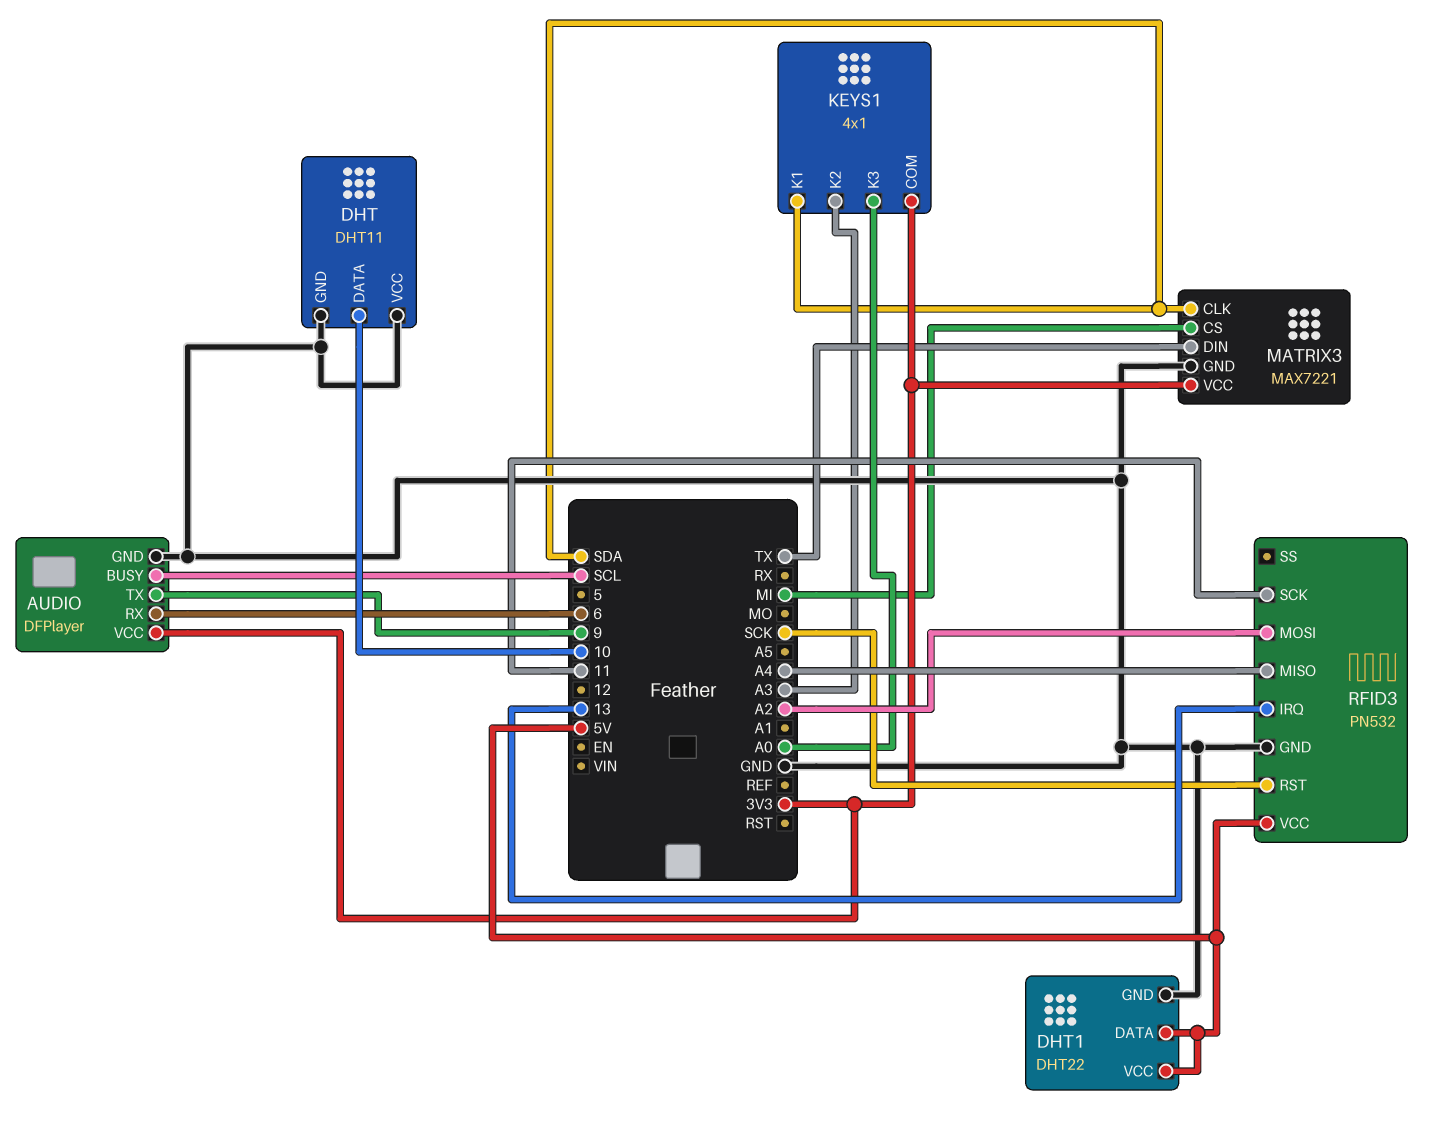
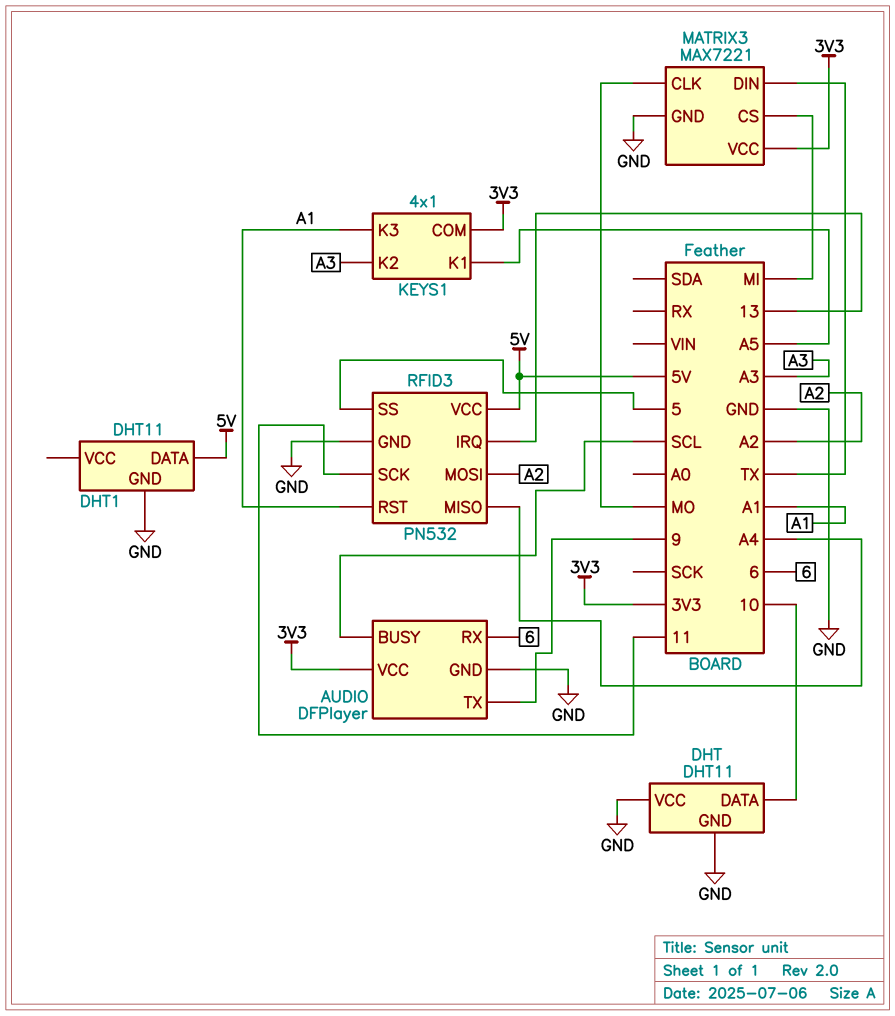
DHT1: DHT22 -> DHT11
DHT1 pin VCC: 5V -> none
KEYS1 pin K1: SDA -> A5
KEYS1 pin K3: A0 -> A1
MATRIX3 pin CLK: SDA -> MO
RFID3 pin RST: SCK -> A1
RFID3 pin SS: none -> 5

